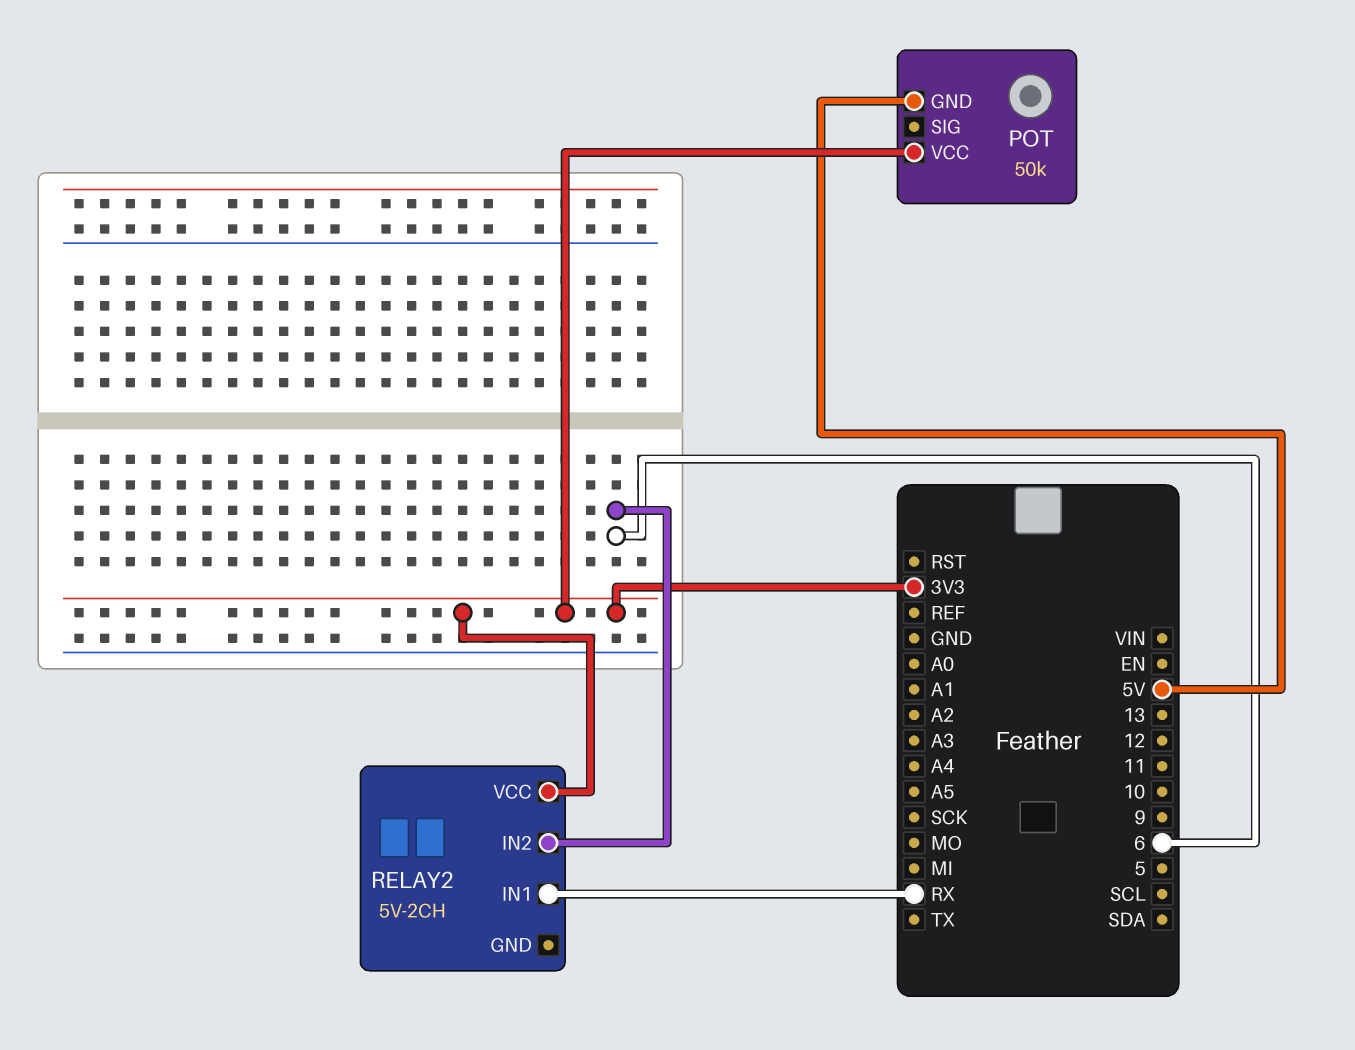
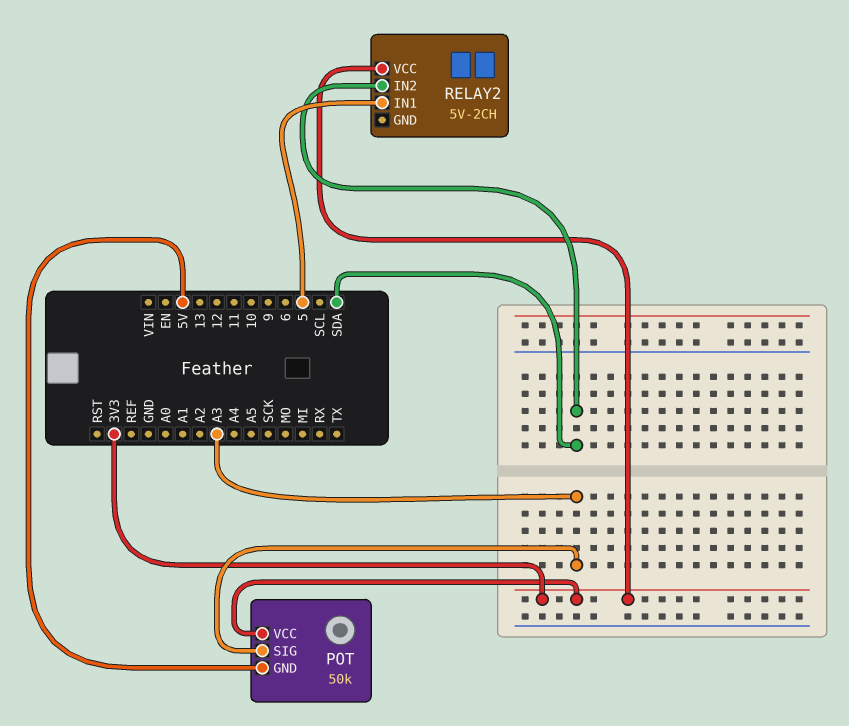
POT pin SIG: none -> A3
RELAY2 pin IN1: RX -> 5
RELAY2 pin IN2: 6 -> SDA

